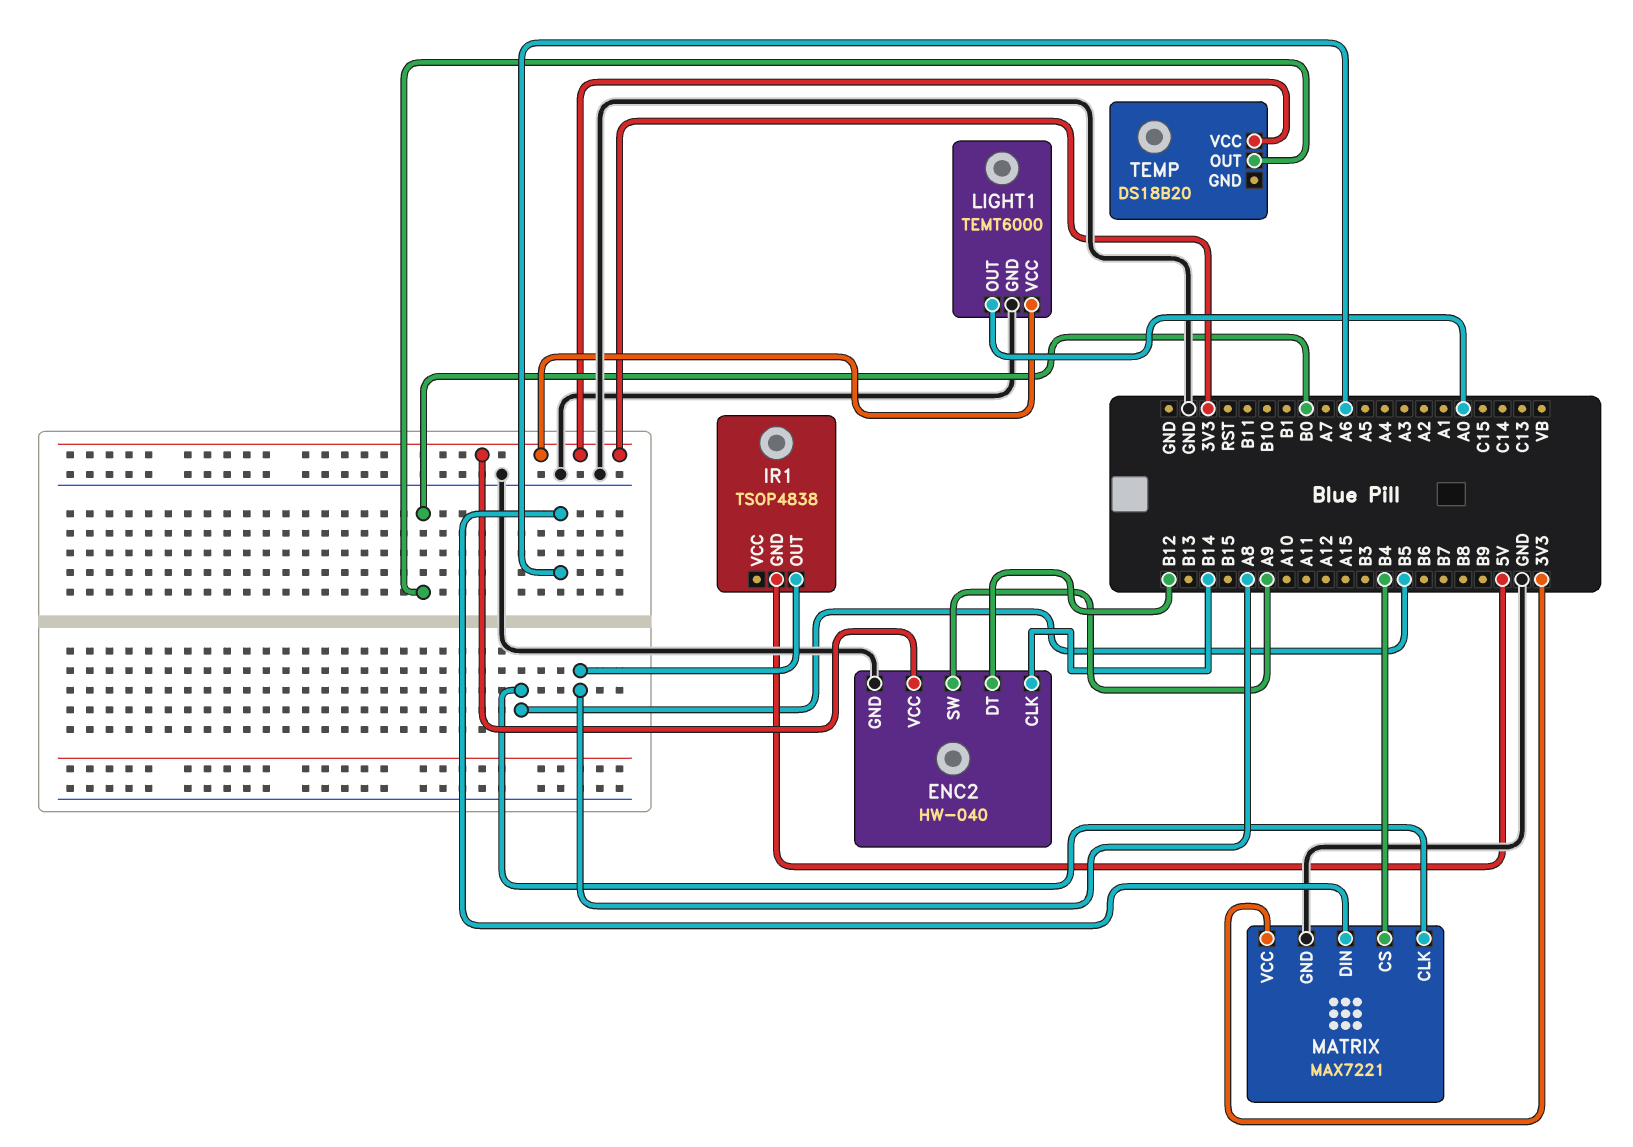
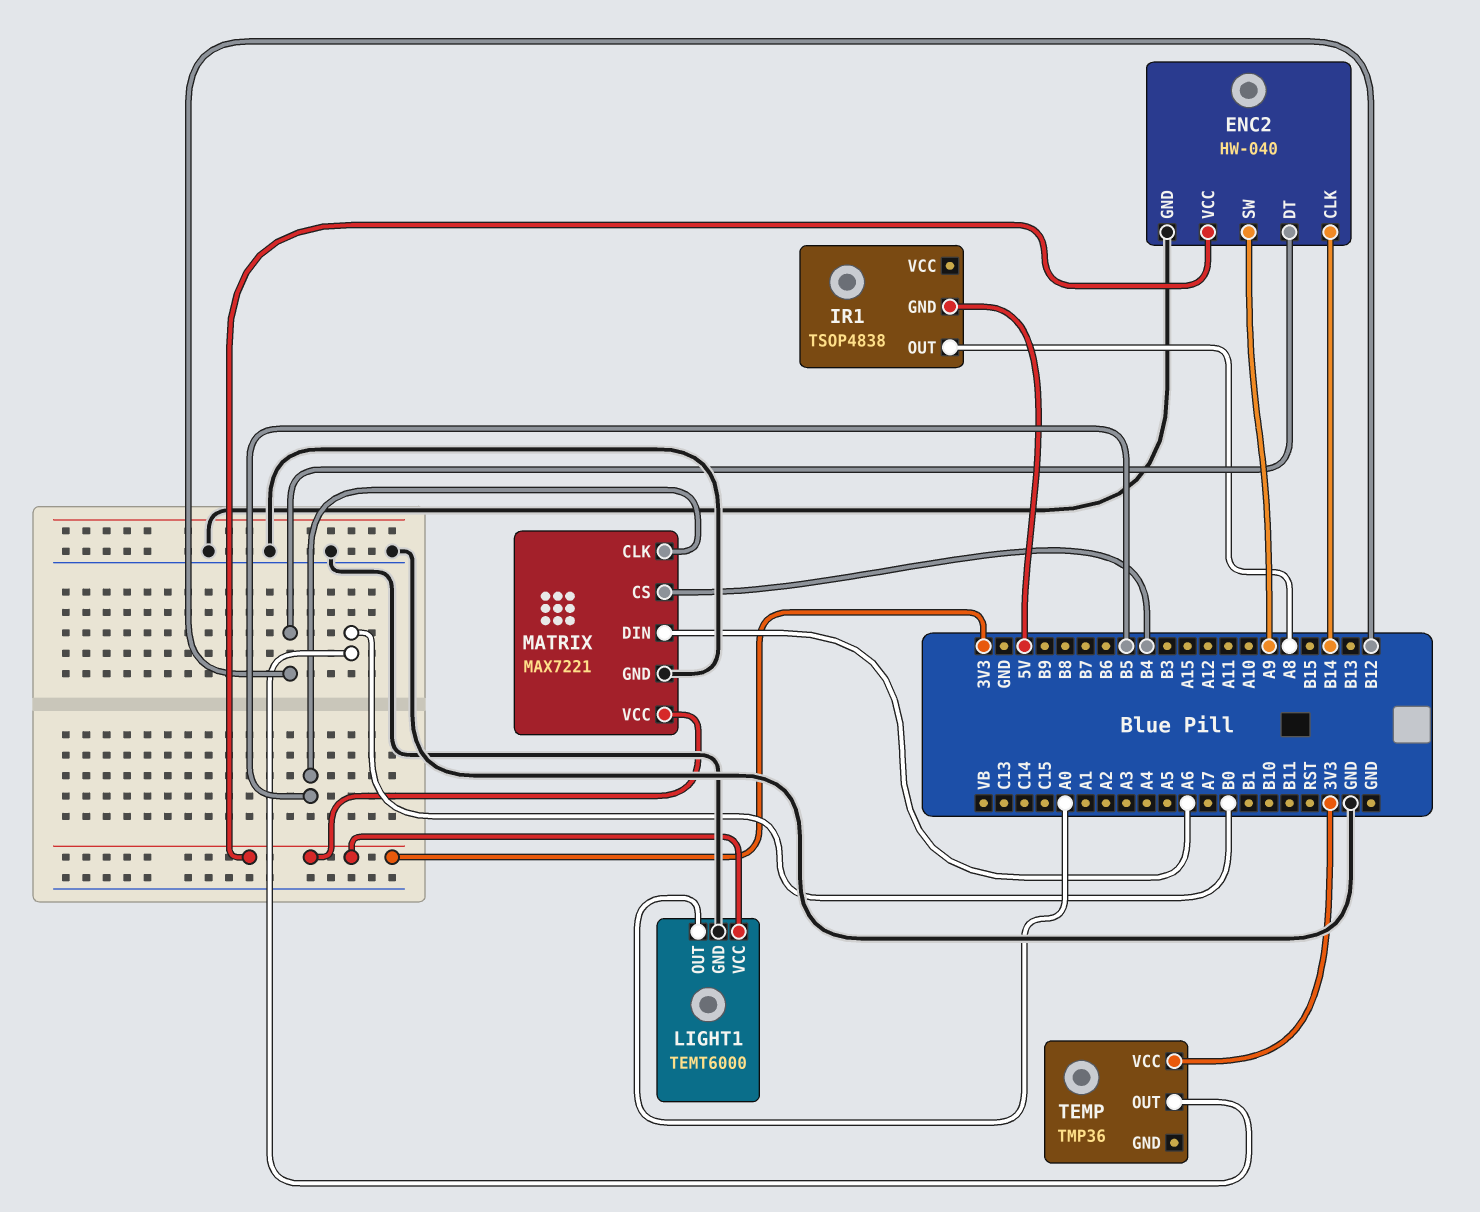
TEMP: DS18B20 -> TMP36

